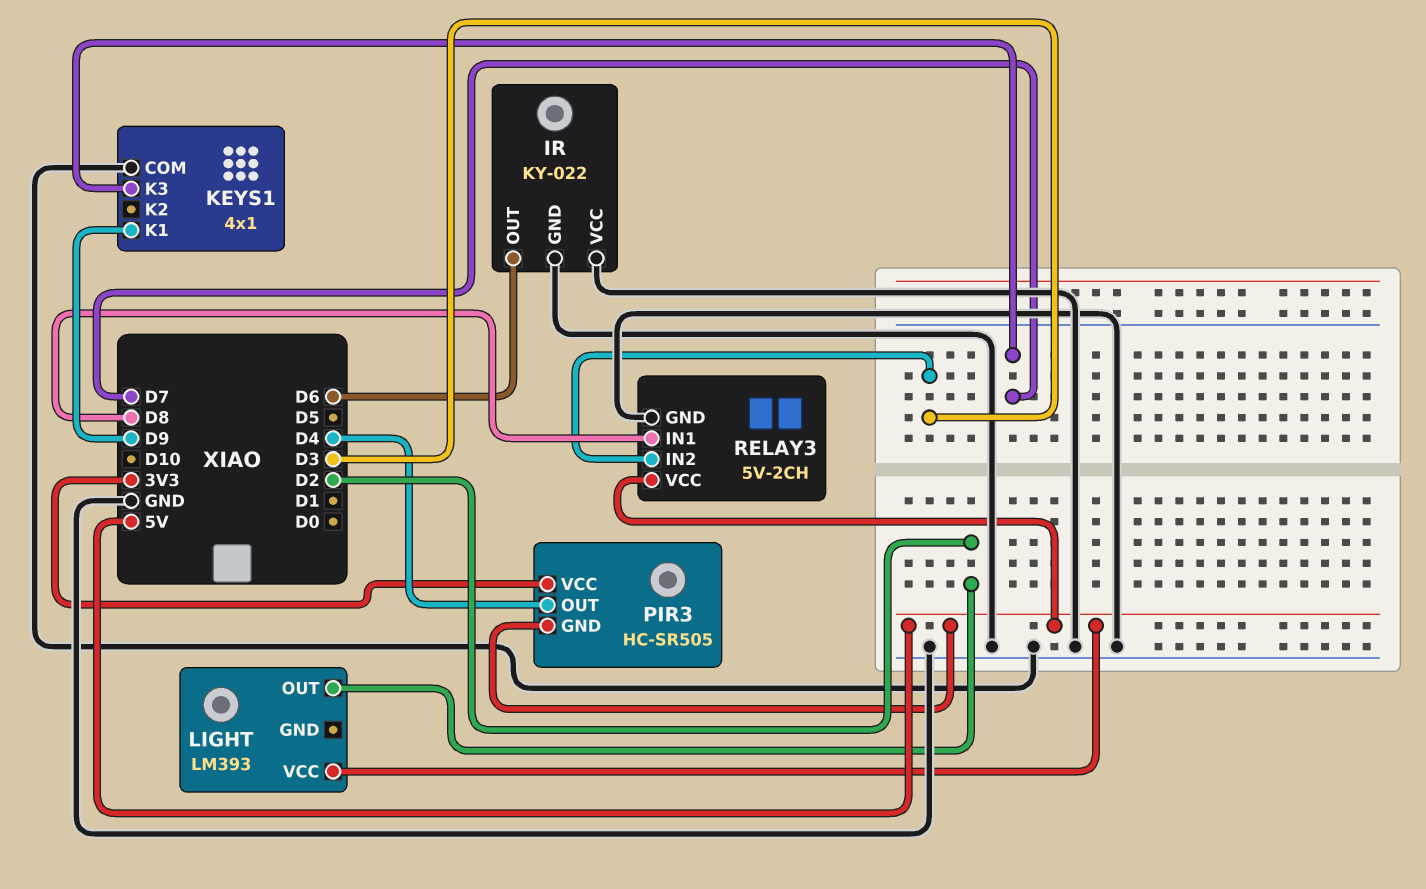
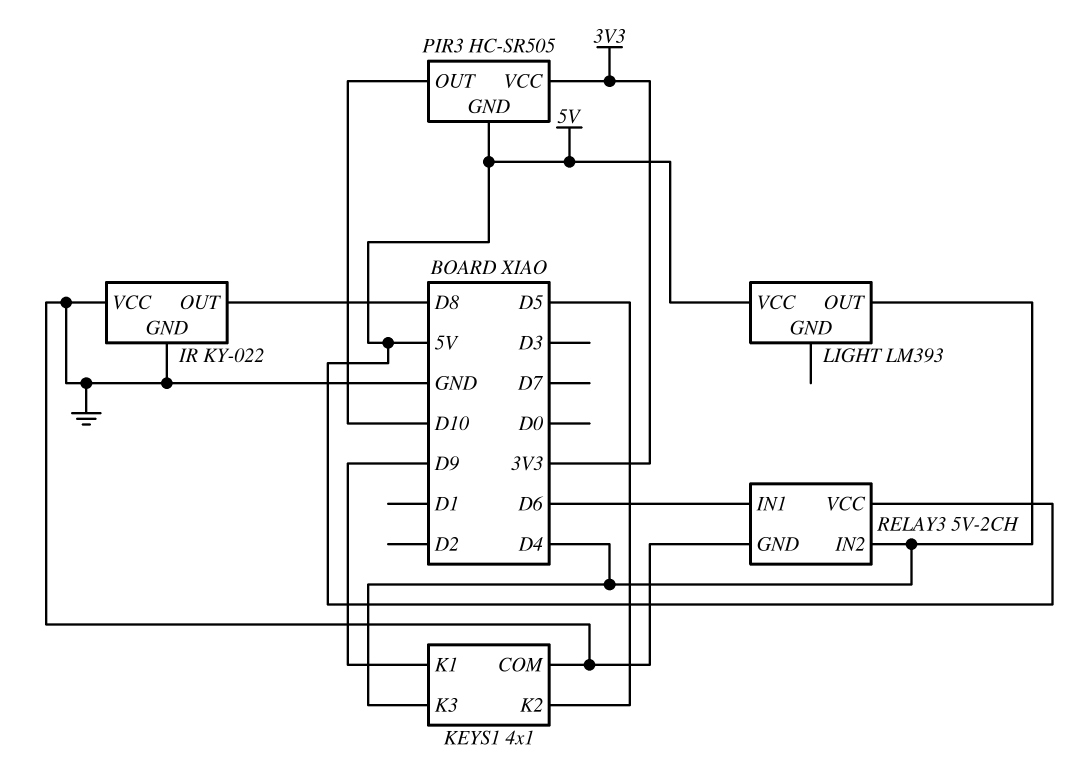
IR pin OUT: D6 -> D8
KEYS1 pin K2: none -> D5
KEYS1 pin K3: D7 -> D4
LIGHT pin OUT: D2 -> D4
PIR3 pin OUT: D4 -> D10
RELAY3 pin IN1: D8 -> D6
RELAY3 pin IN2: D3 -> D4

